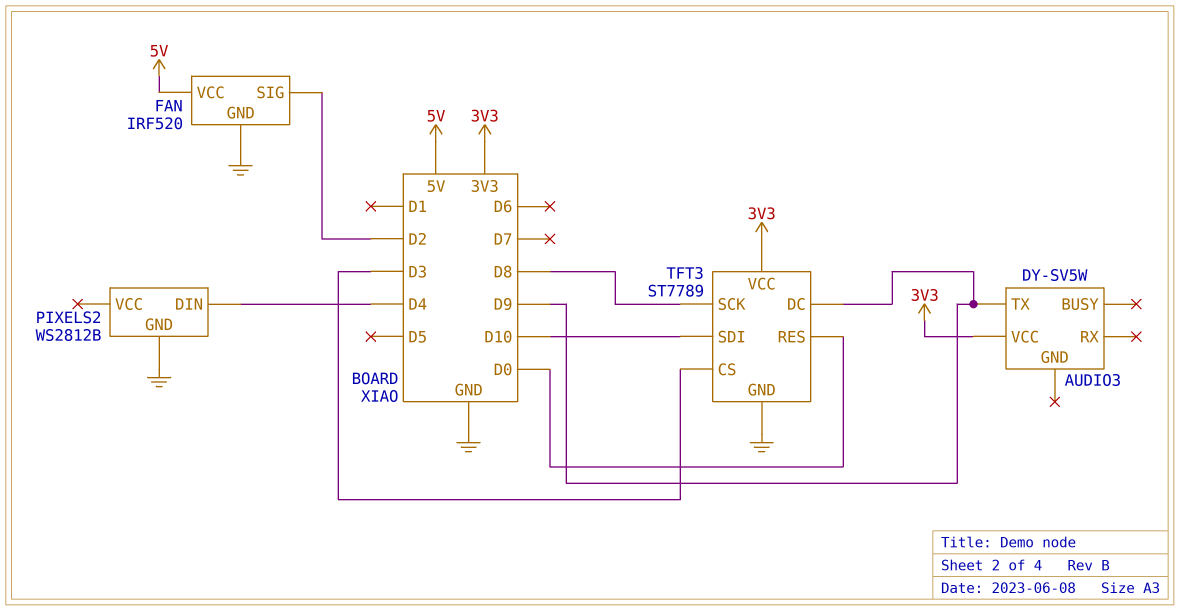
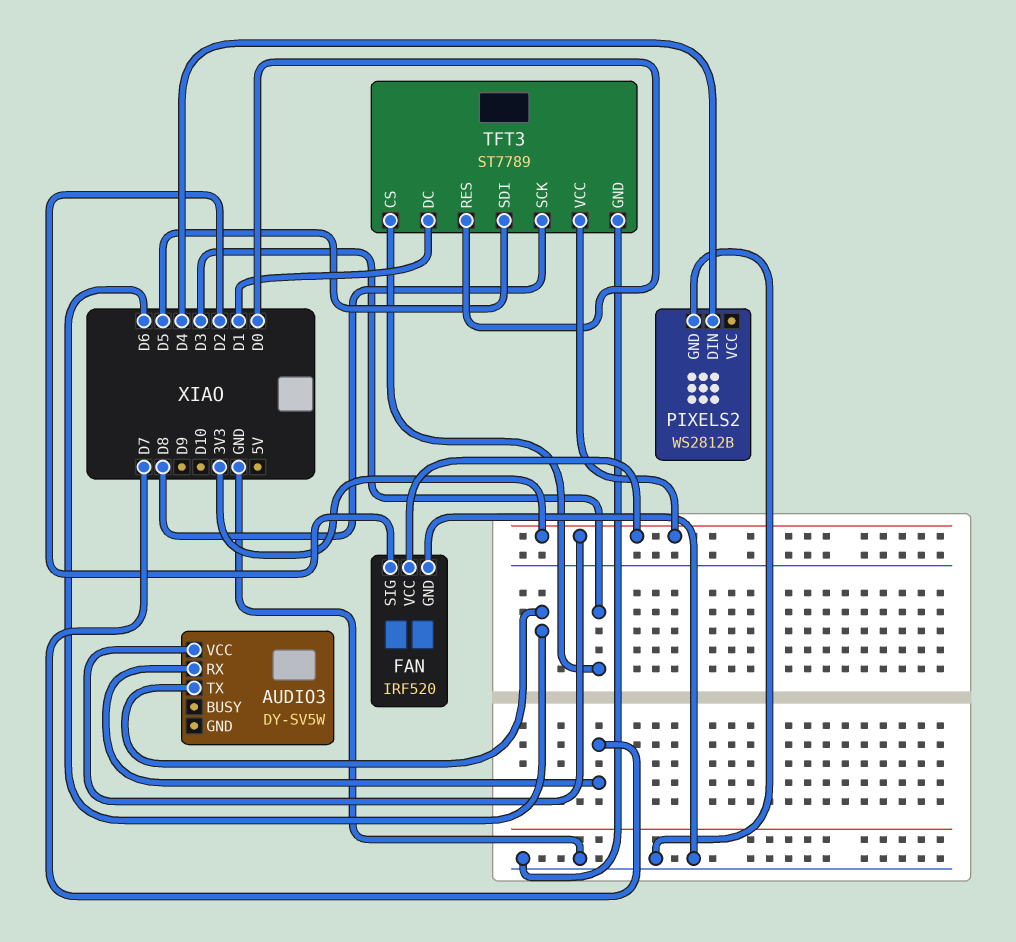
AUDIO3 pin RX: none -> D7
AUDIO3 pin TX: D9 -> D6
FAN pin VCC: 5V -> 3V3
TFT3 pin DC: D9 -> D1
TFT3 pin SDI: D10 -> D5

